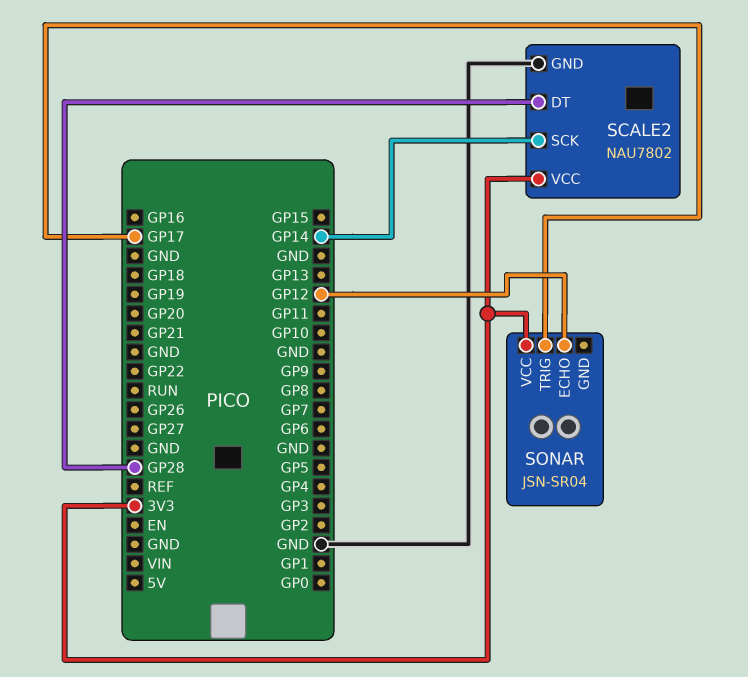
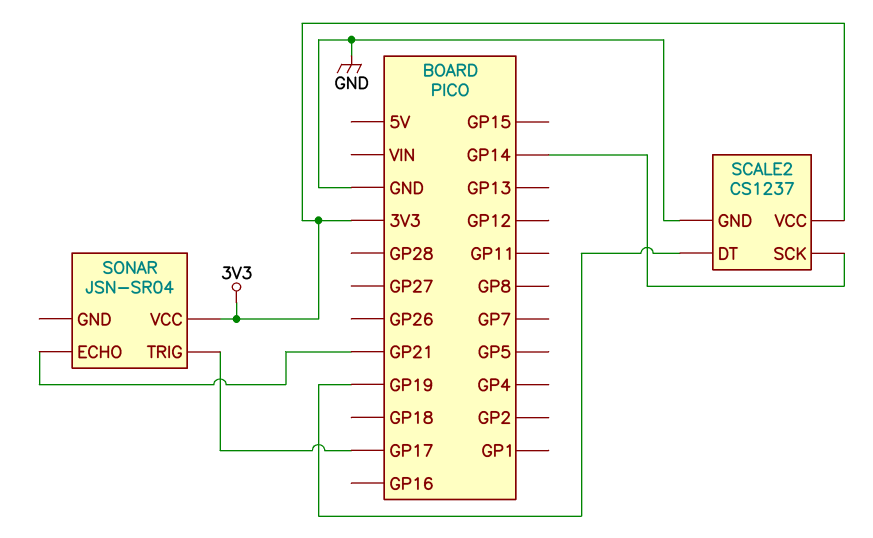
SCALE2: NAU7802 -> CS1237
SCALE2 pin DT: GP28 -> GP19
SONAR pin ECHO: GP12 -> GP21

